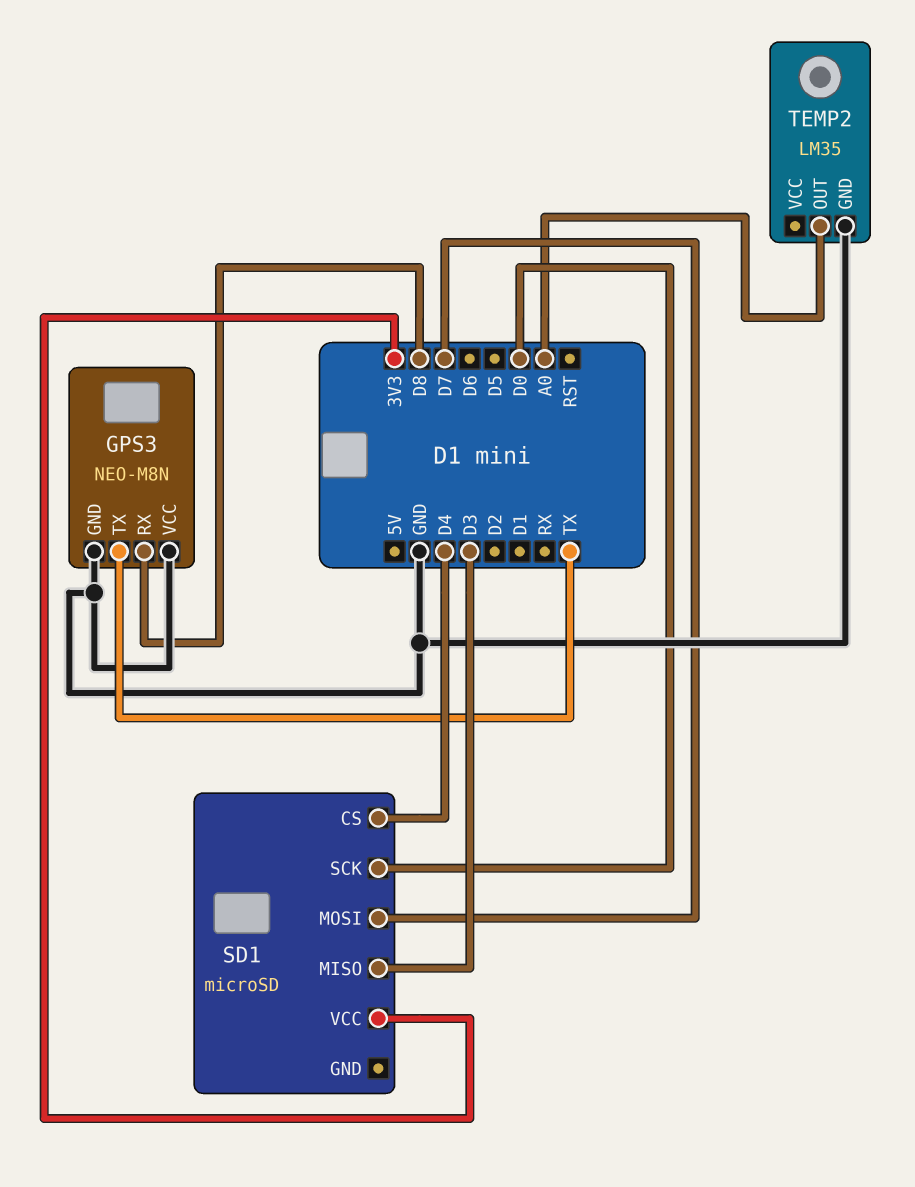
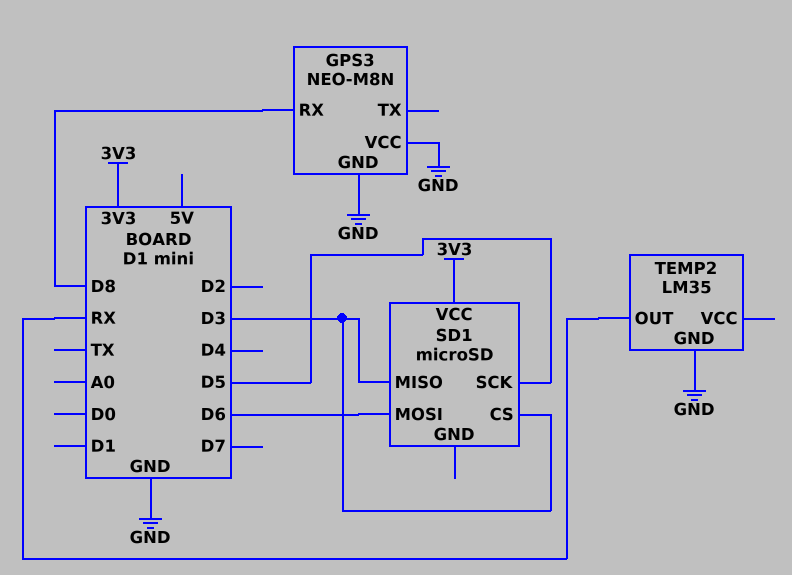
GPS3 pin TX: TX -> none
SD1 pin CS: D4 -> D3
SD1 pin MOSI: D7 -> D6
SD1 pin SCK: D0 -> D5
TEMP2 pin OUT: A0 -> RX

